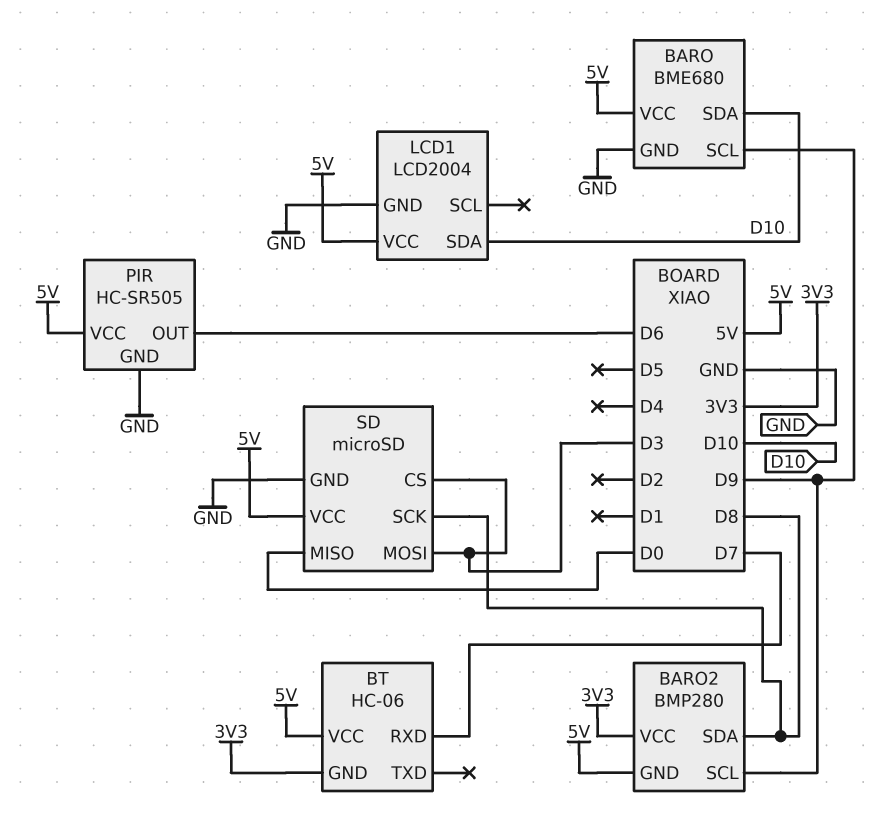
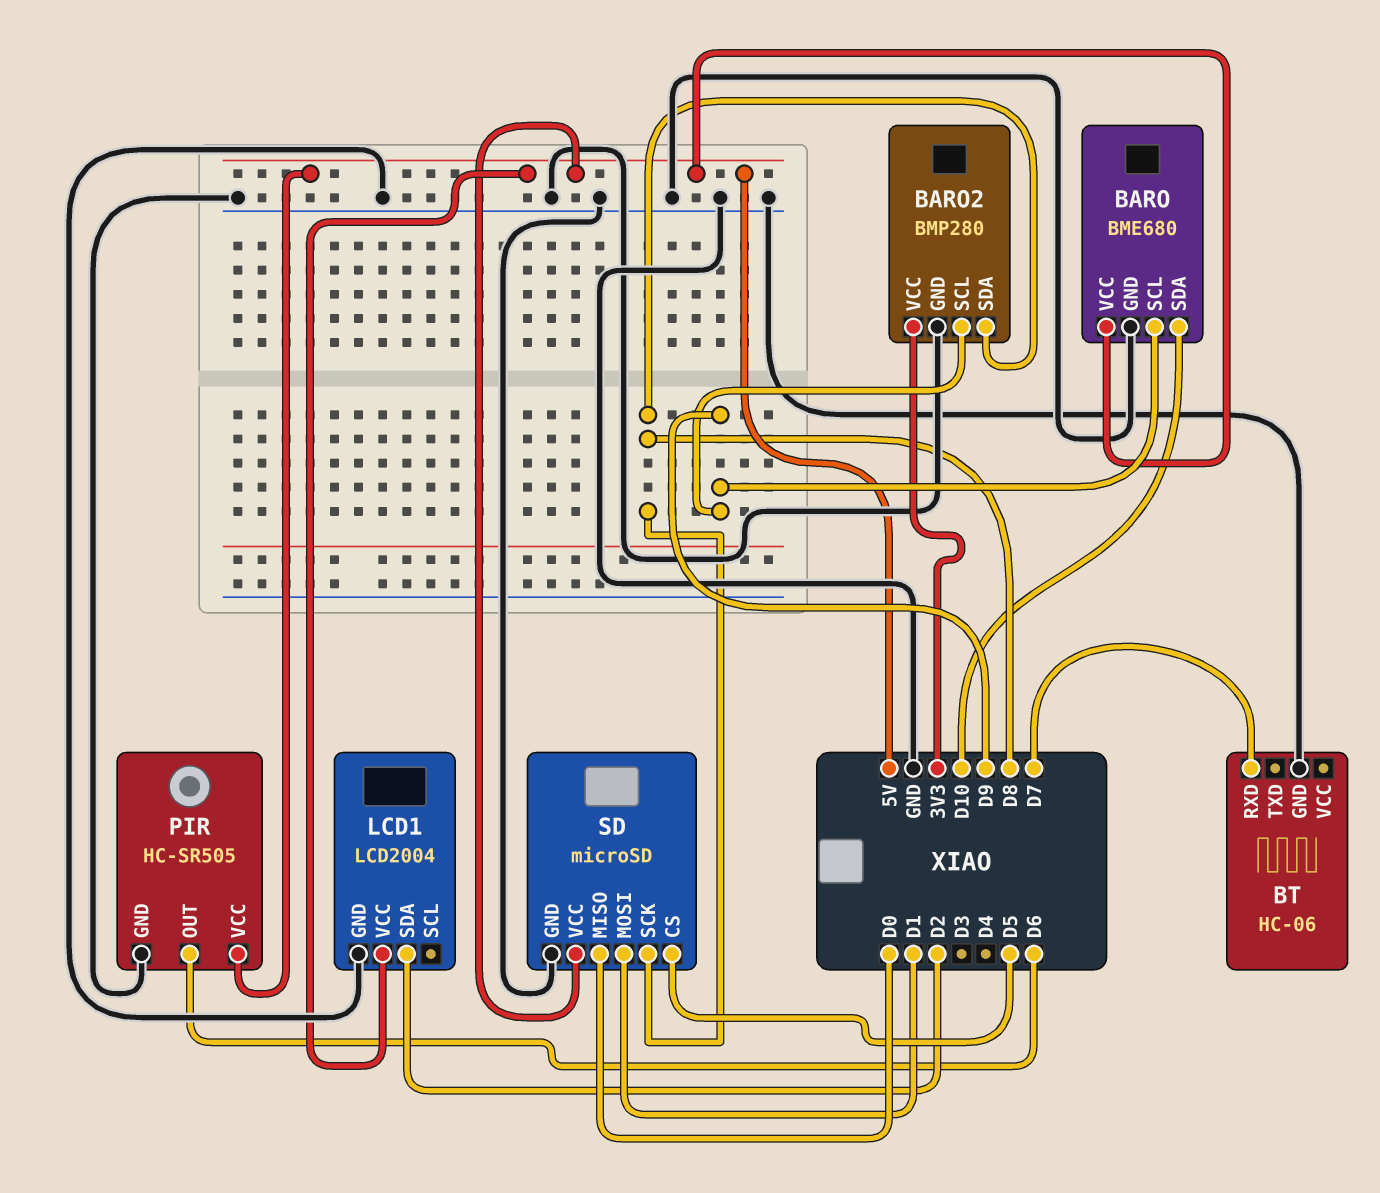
BARO2 pin GND: 5V -> GND
BT pin GND: 3V3 -> GND
BT pin VCC: 5V -> none
LCD1 pin SDA: D10 -> D2
SD pin CS: D3 -> D5
SD pin MOSI: D3 -> D1

